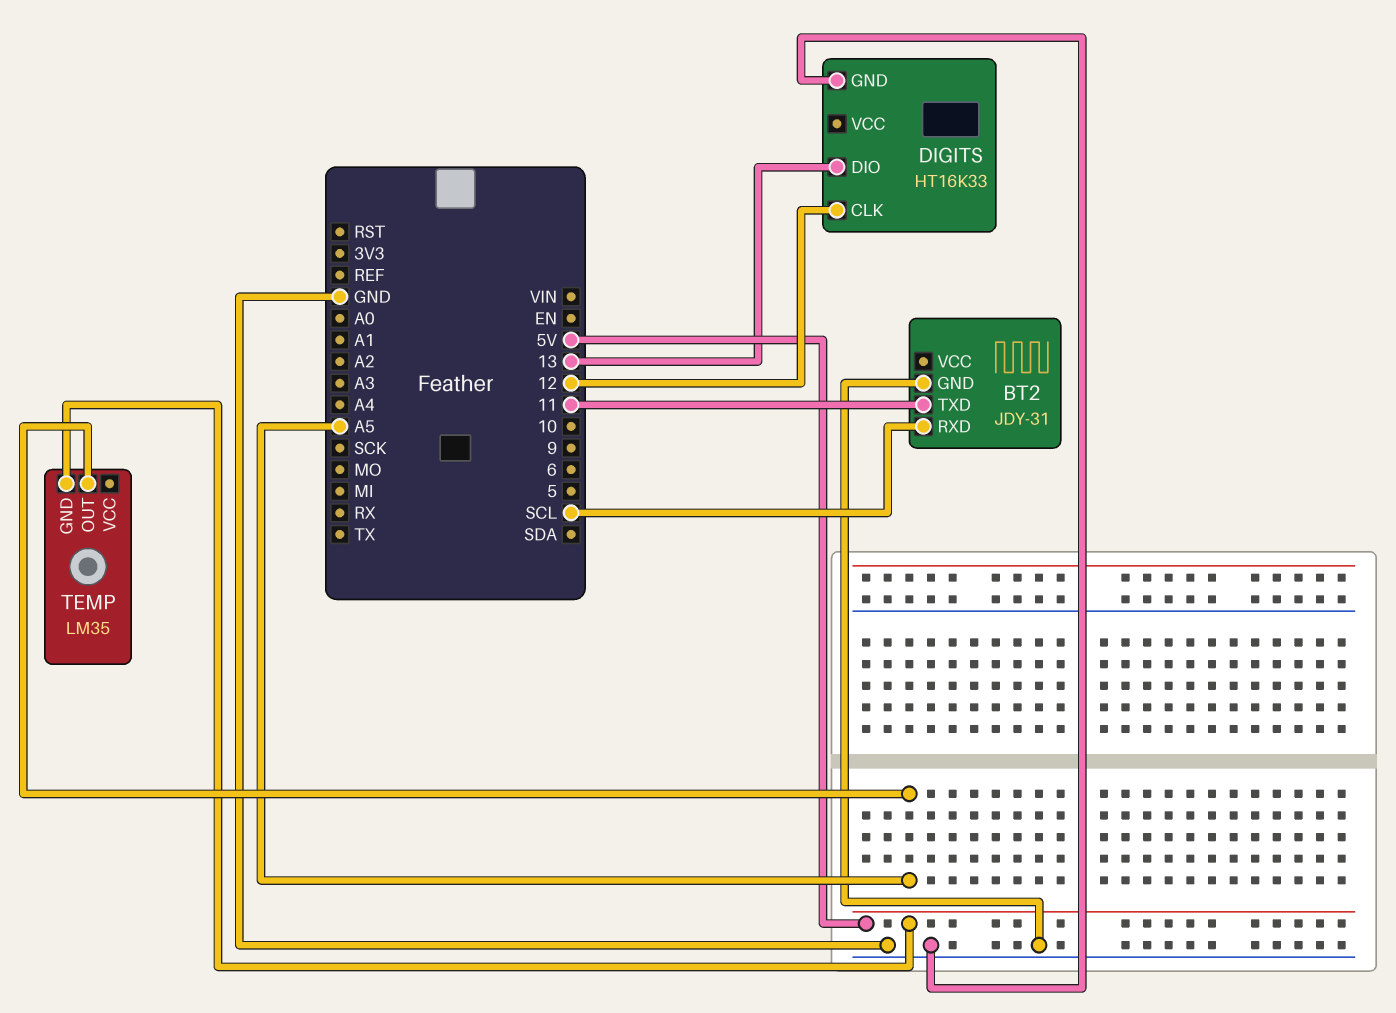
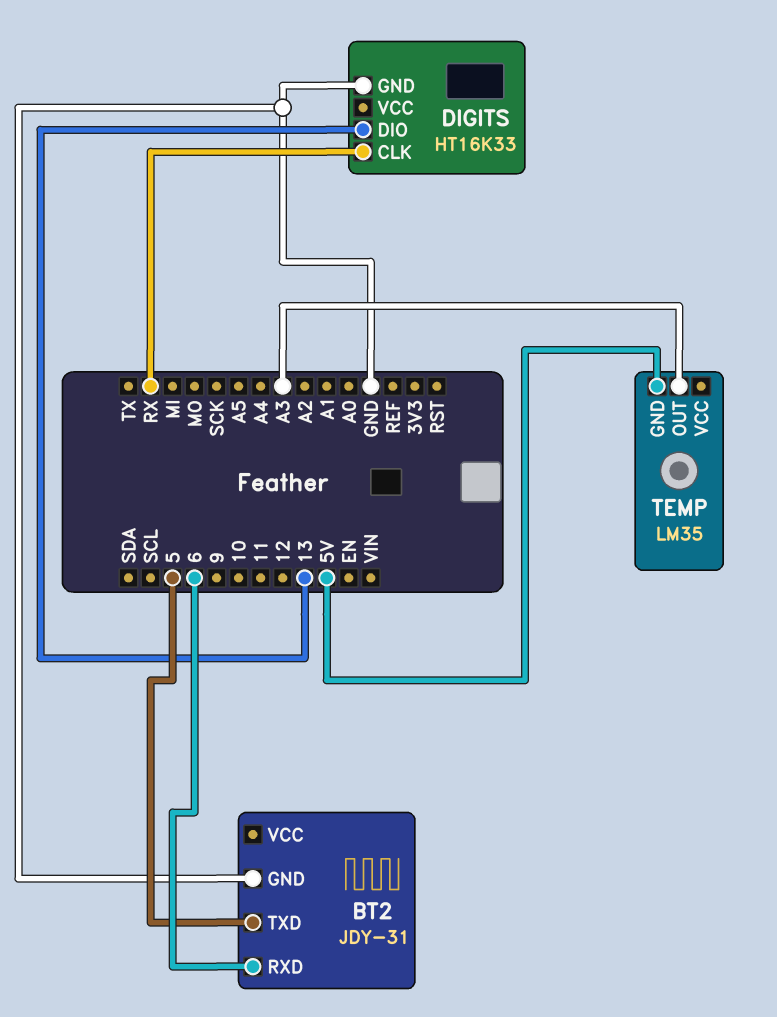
BT2 pin RXD: SCL -> 6
BT2 pin TXD: 11 -> 5
DIGITS pin CLK: 12 -> RX
TEMP pin OUT: A5 -> A3

